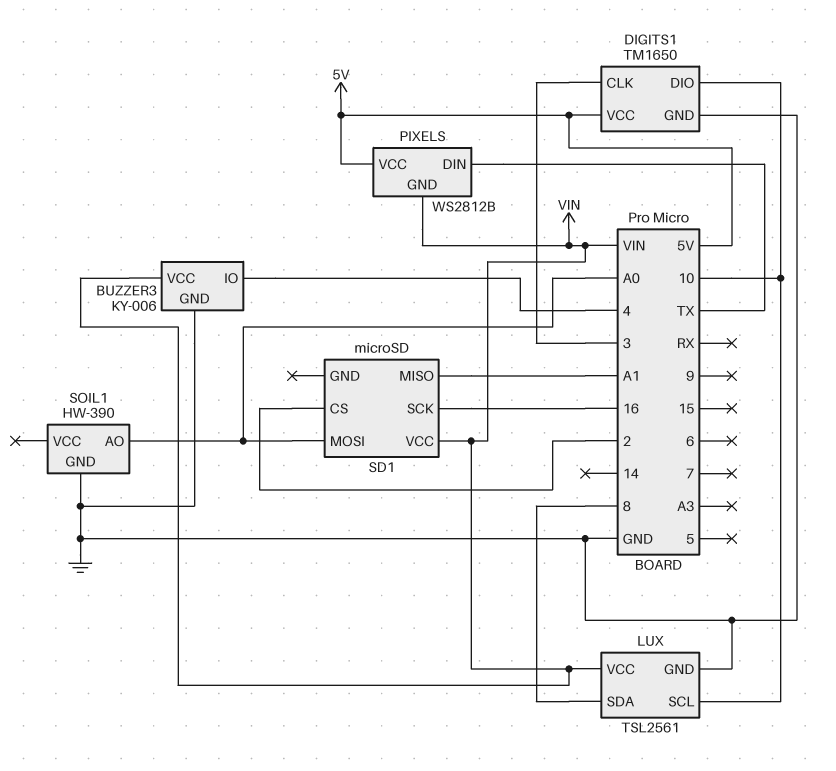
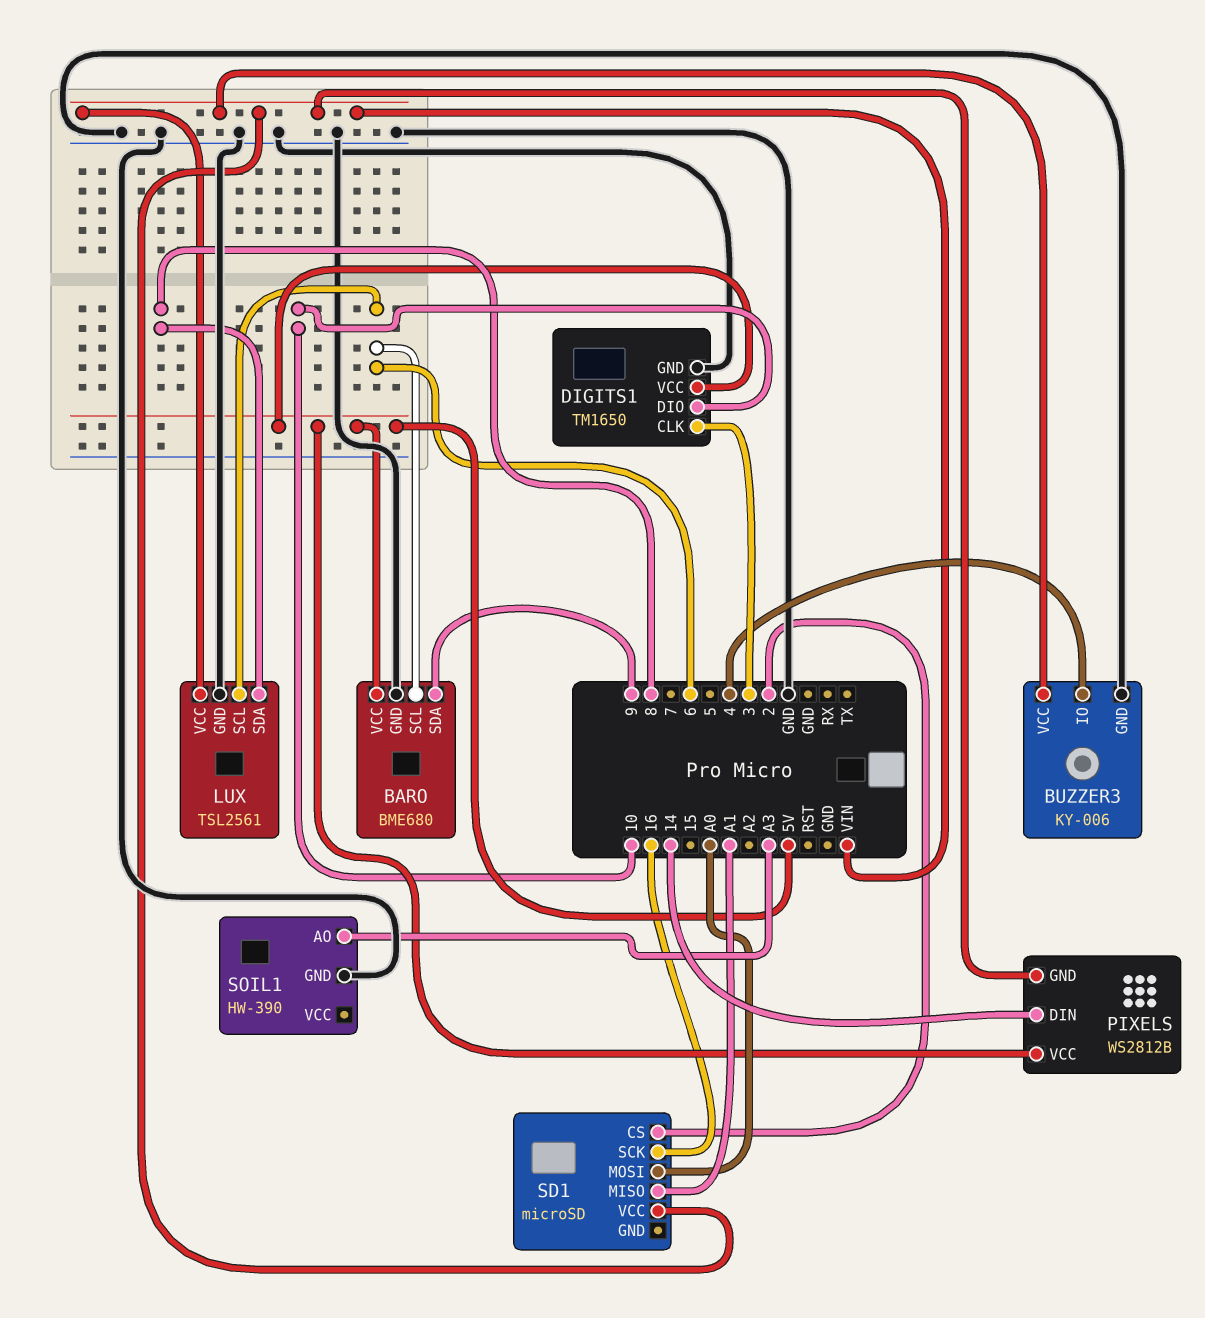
BARO: none -> BME680
BARO pin GND: none -> GND
BARO pin SCL: none -> 6
BARO pin SDA: none -> 9
BARO pin VCC: none -> 5V
LUX pin SCL: 10 -> 6
PIXELS pin DIN: TX -> 14
SOIL1 pin AO: A0 -> A3

